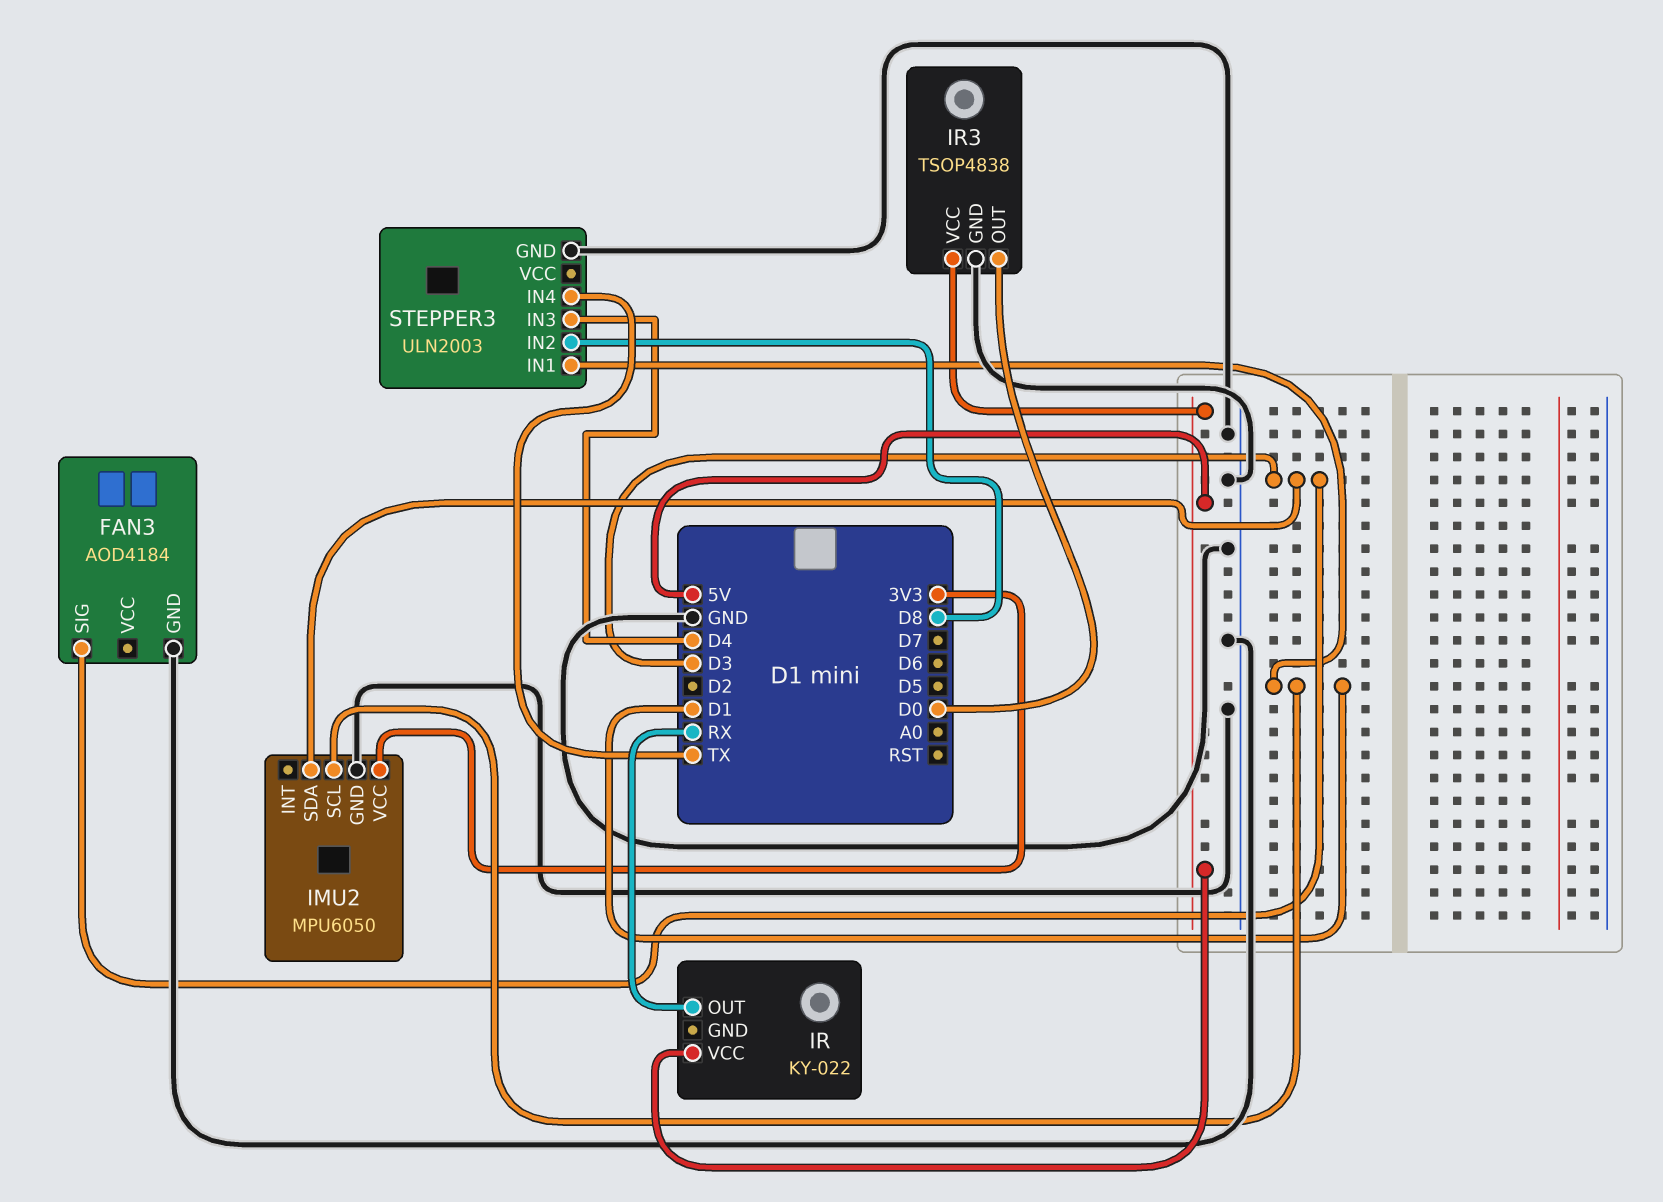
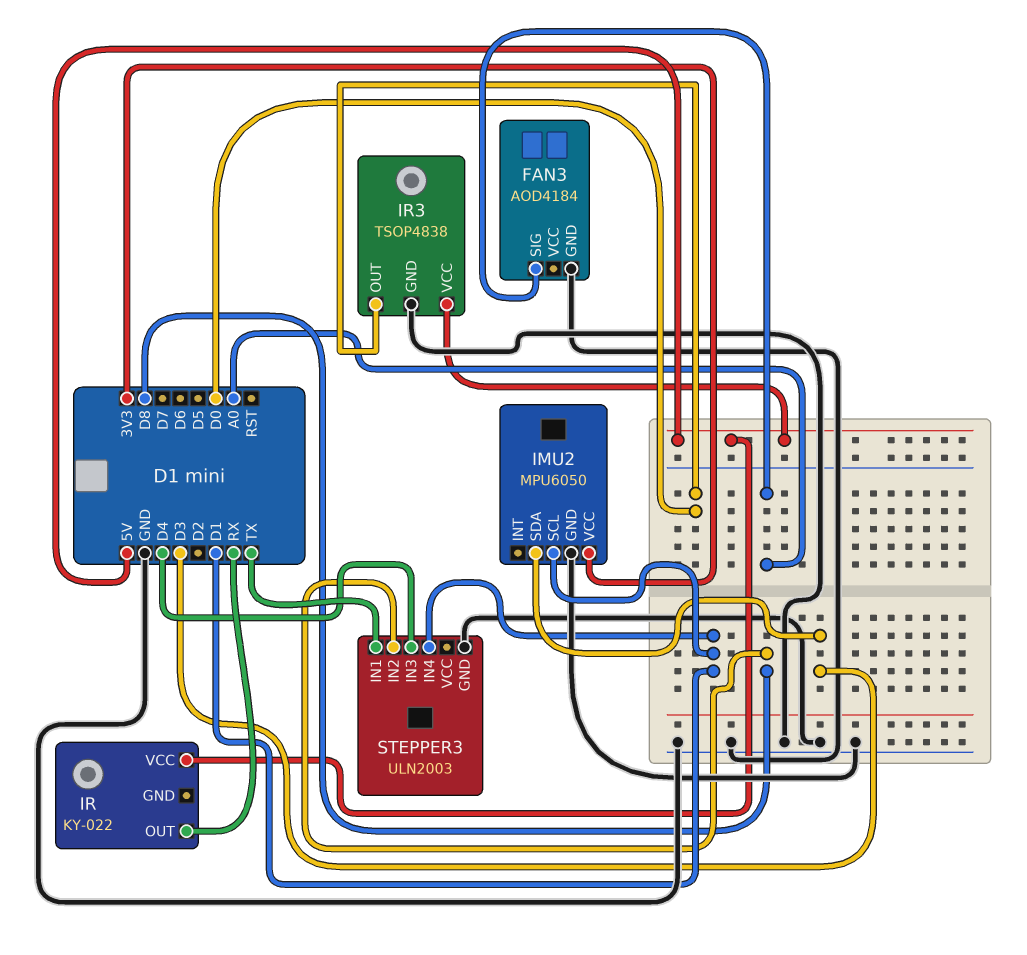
FAN3 pin SIG: D3 -> A0
STEPPER3 pin IN1: D1 -> TX
STEPPER3 pin IN4: TX -> D1

